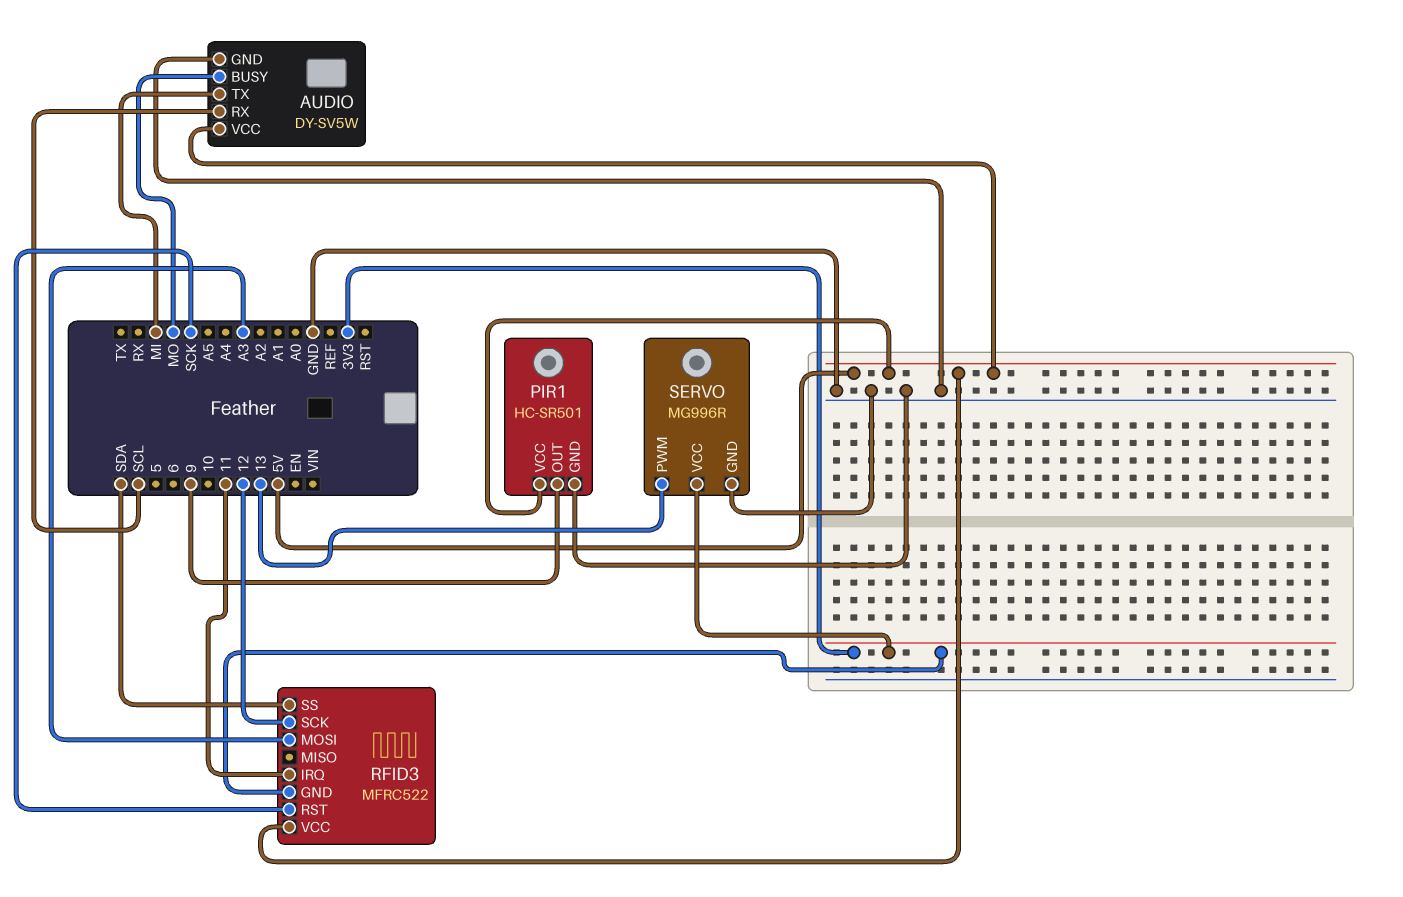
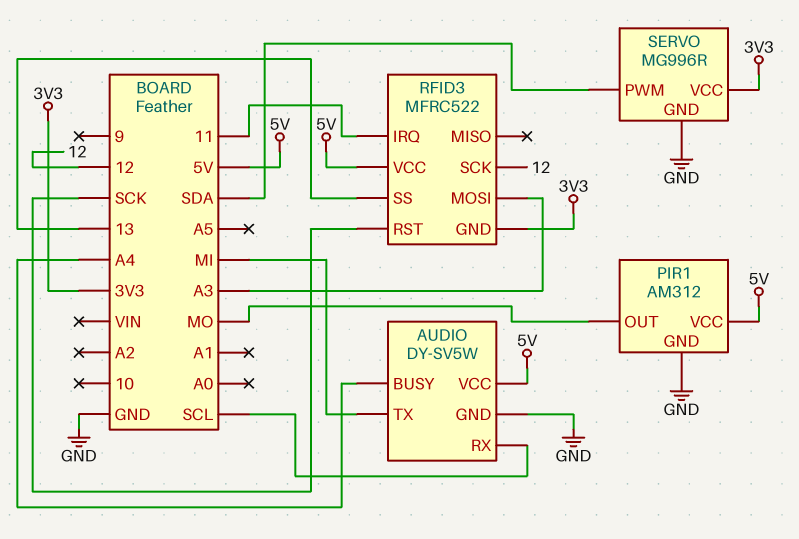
AUDIO pin BUSY: MO -> A4
PIR1: HC-SR501 -> AM312
PIR1 pin OUT: 9 -> MO
RFID3 pin SS: SDA -> 13
SERVO pin PWM: 13 -> SDA

